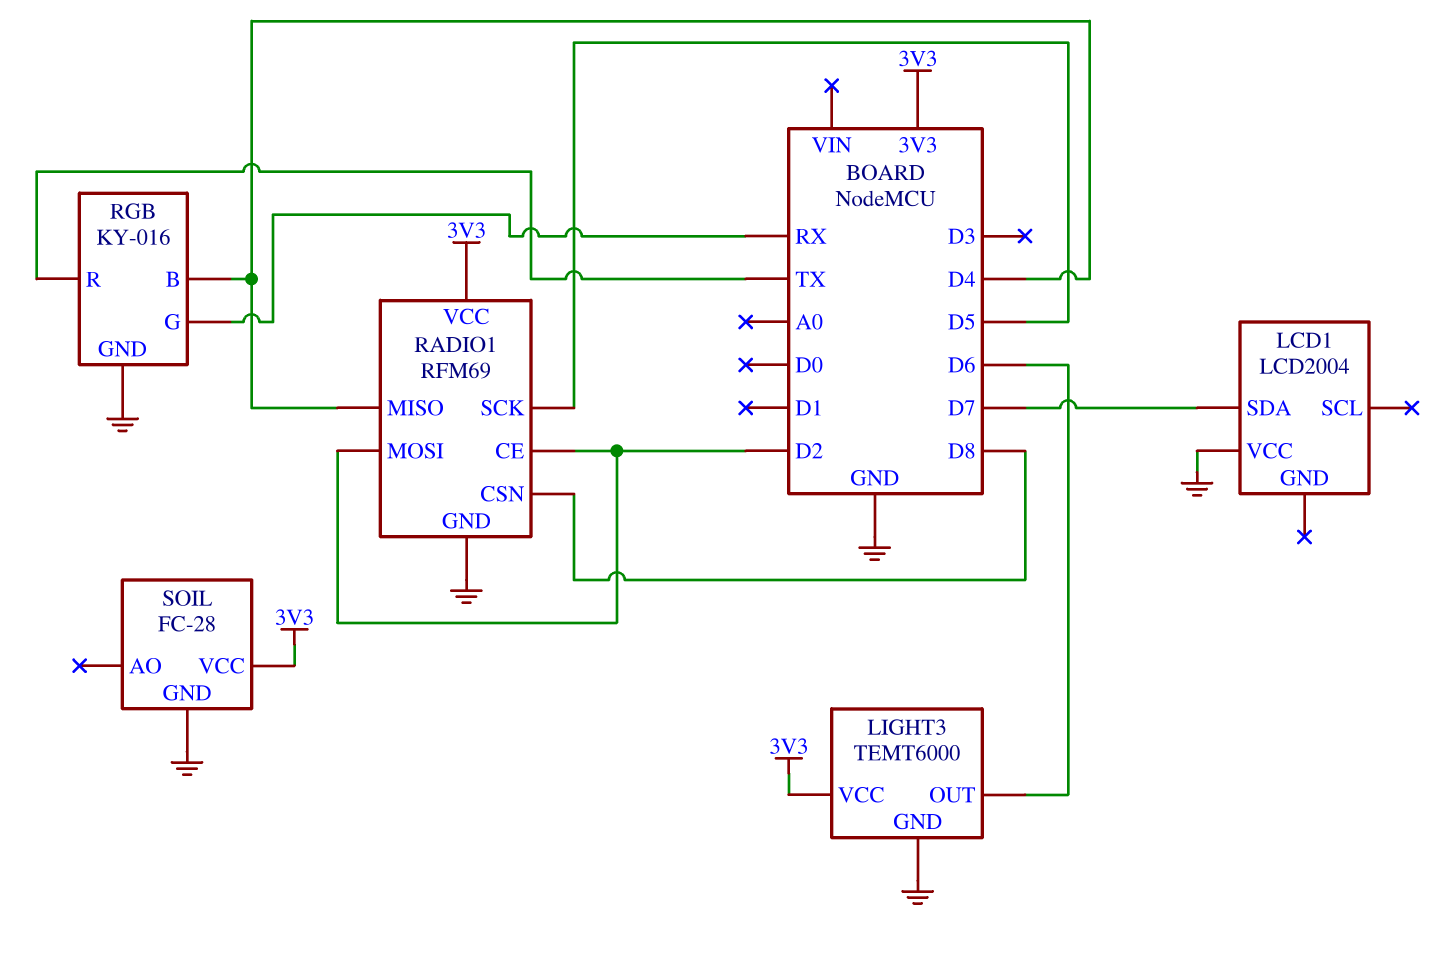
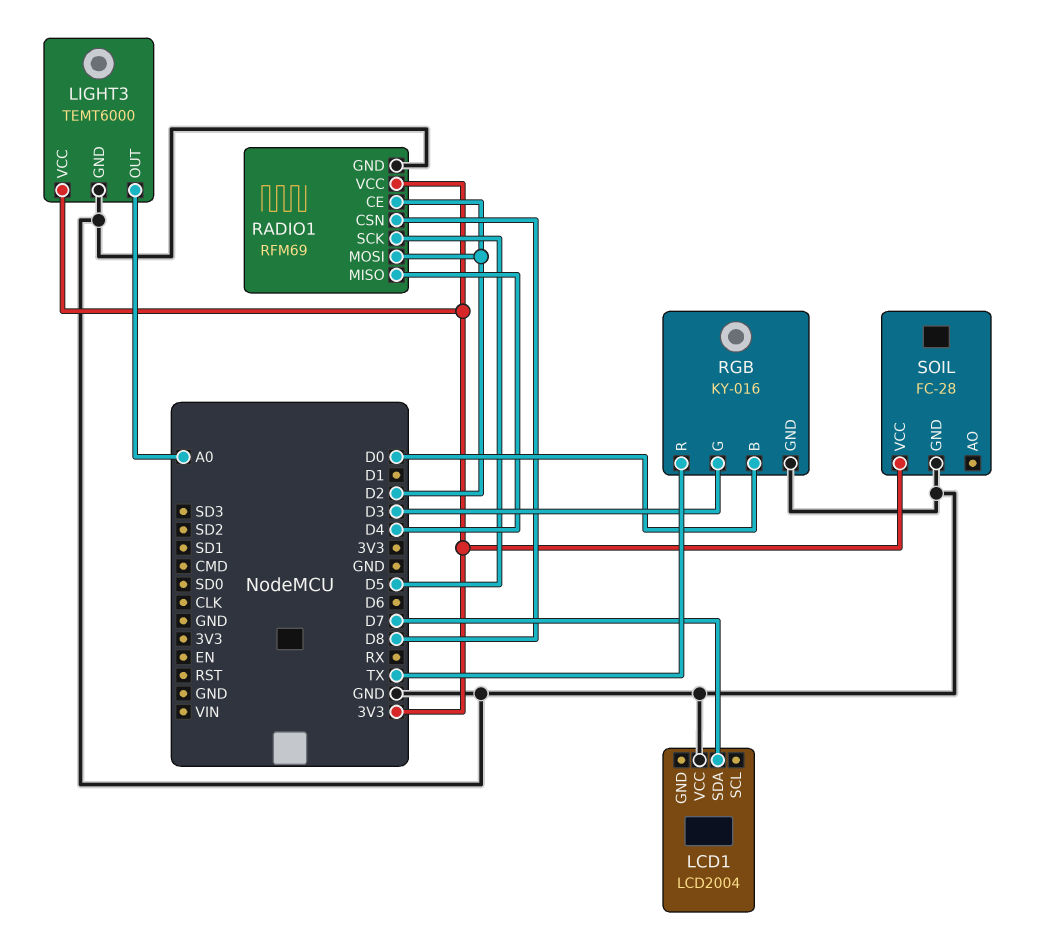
LIGHT3 pin OUT: D6 -> A0
RGB pin B: D4 -> D0
RGB pin G: RX -> D3

